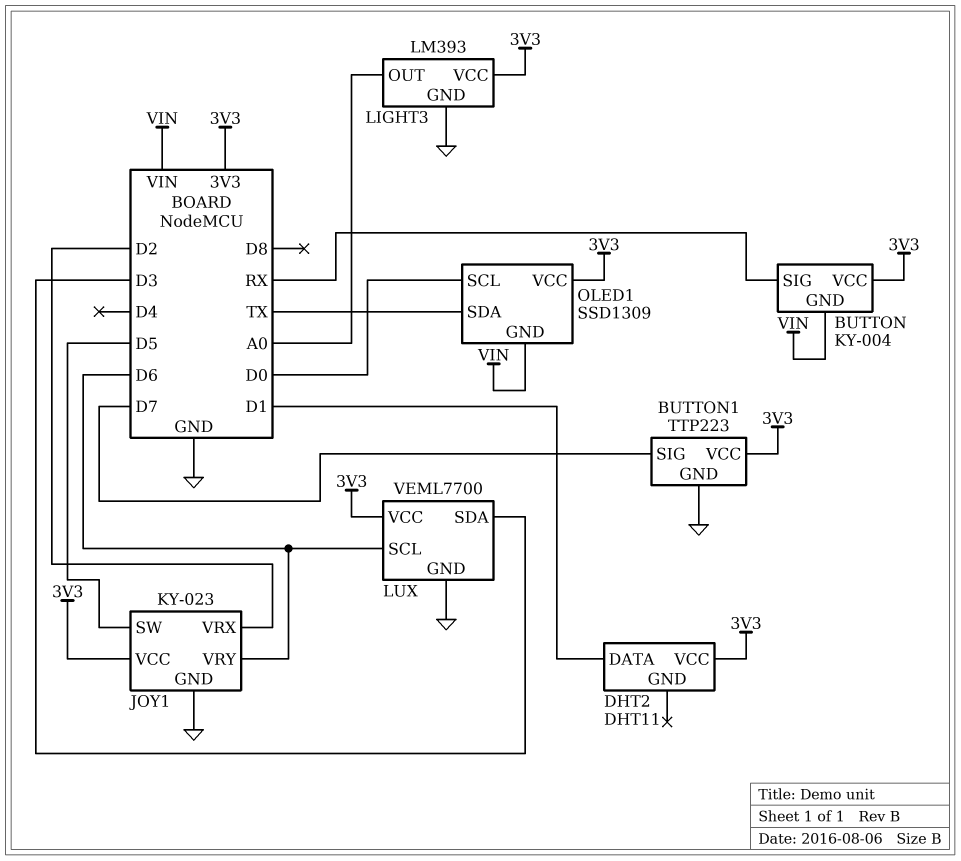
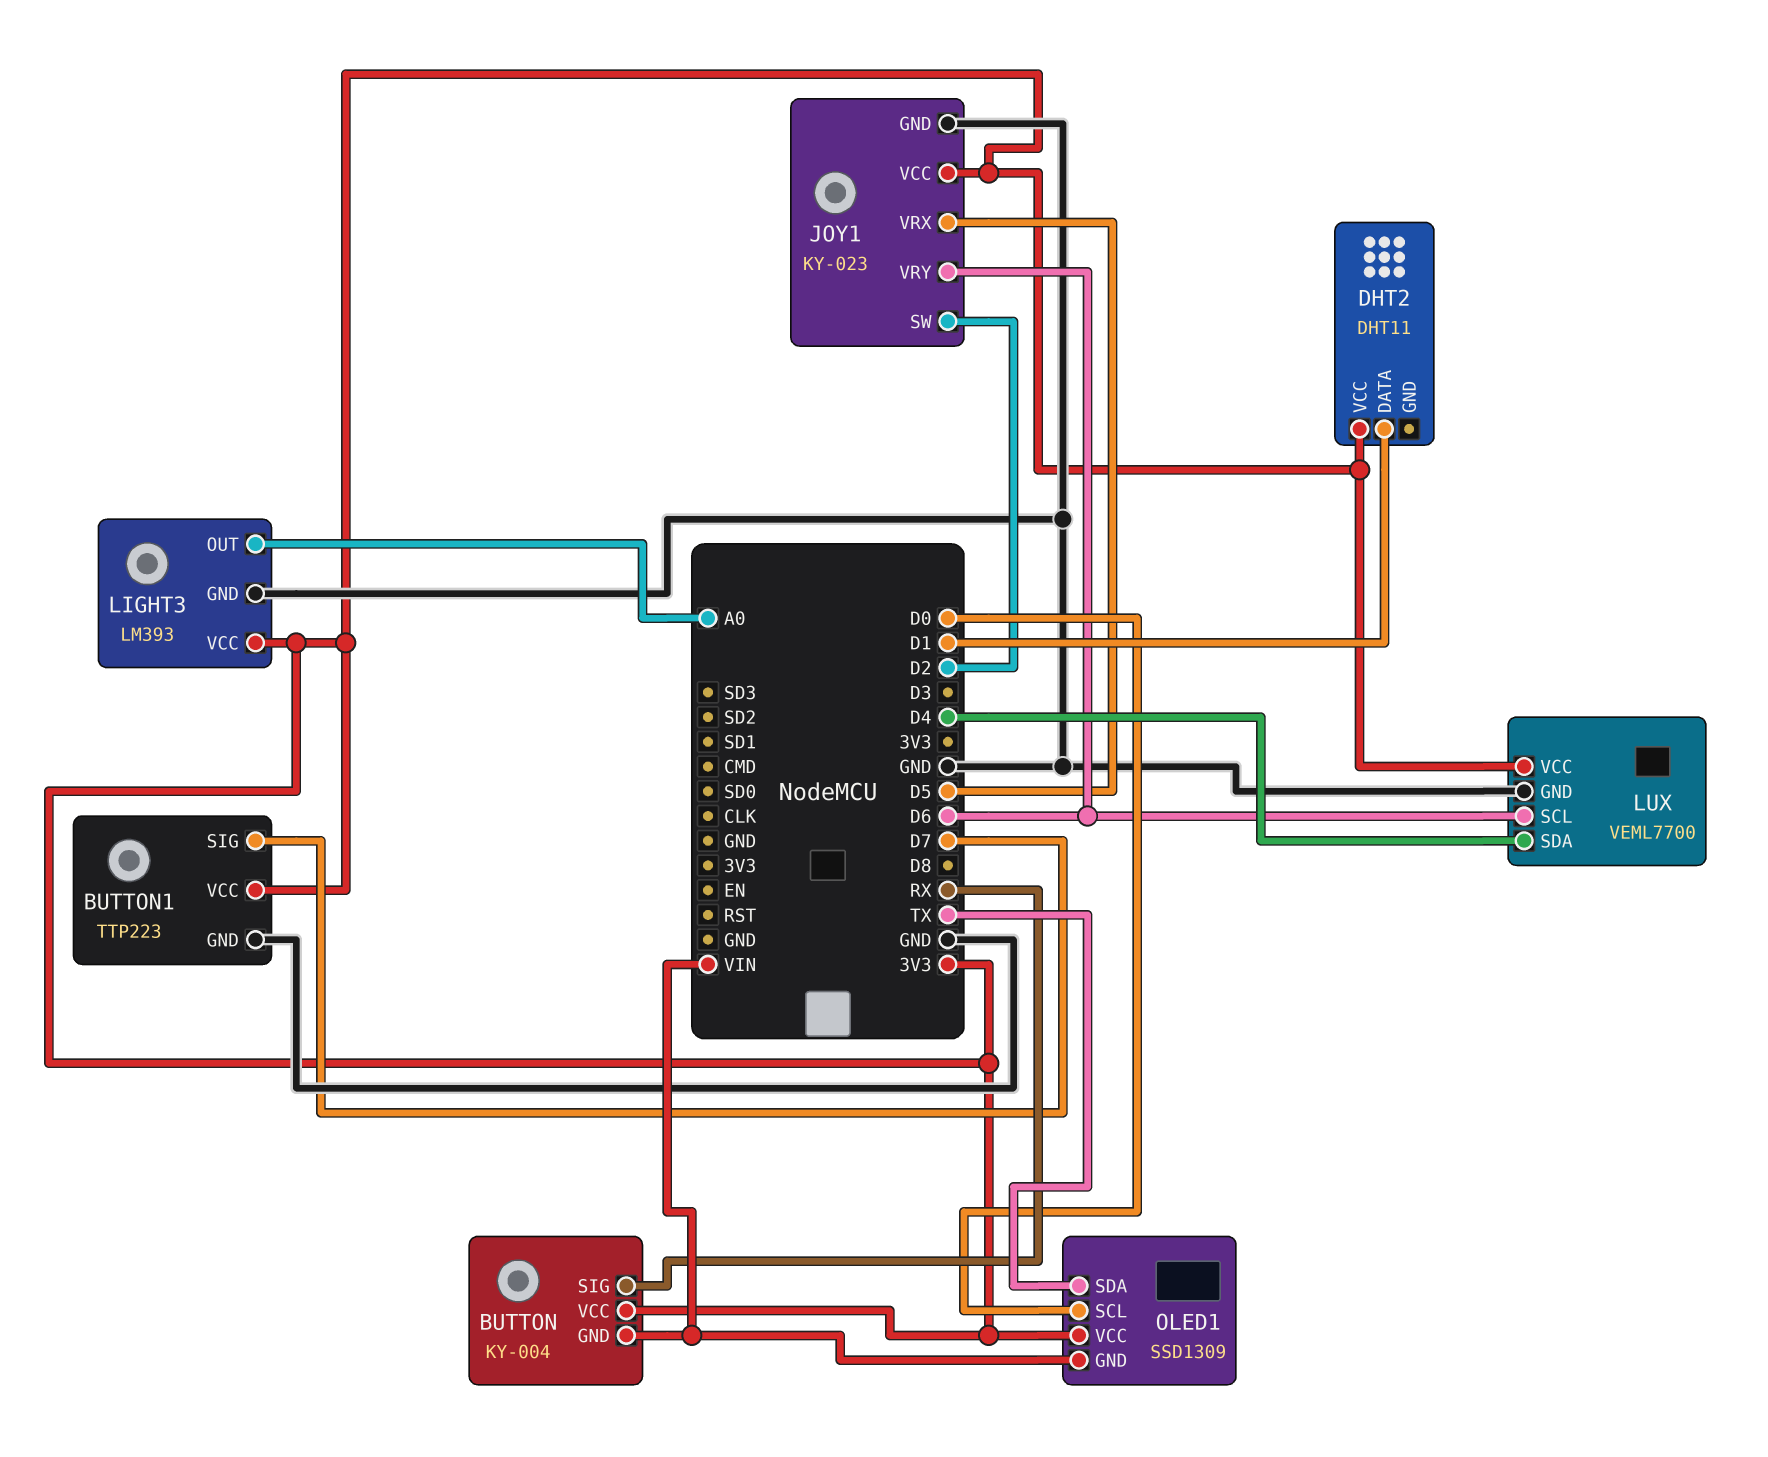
JOY1 pin SW: D5 -> D2
JOY1 pin VRX: D2 -> D5
LUX pin SDA: D3 -> D4

